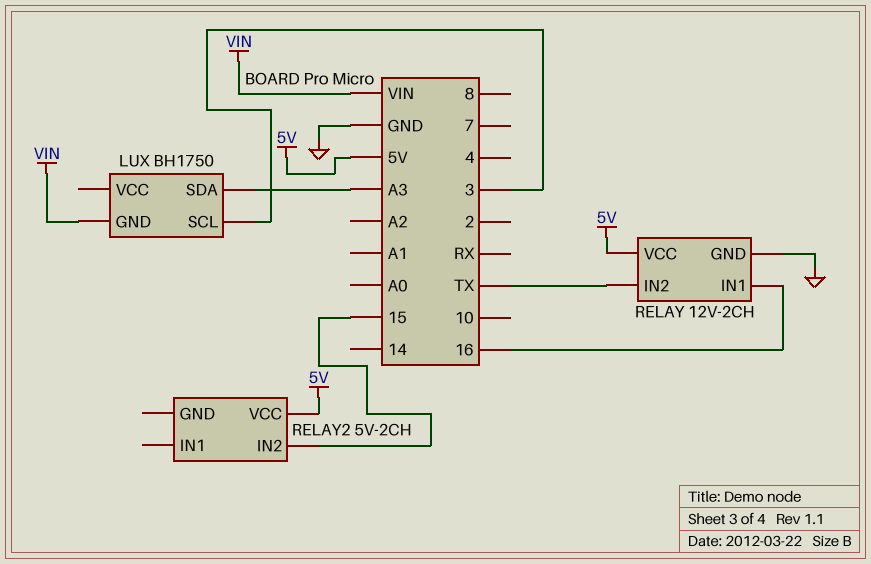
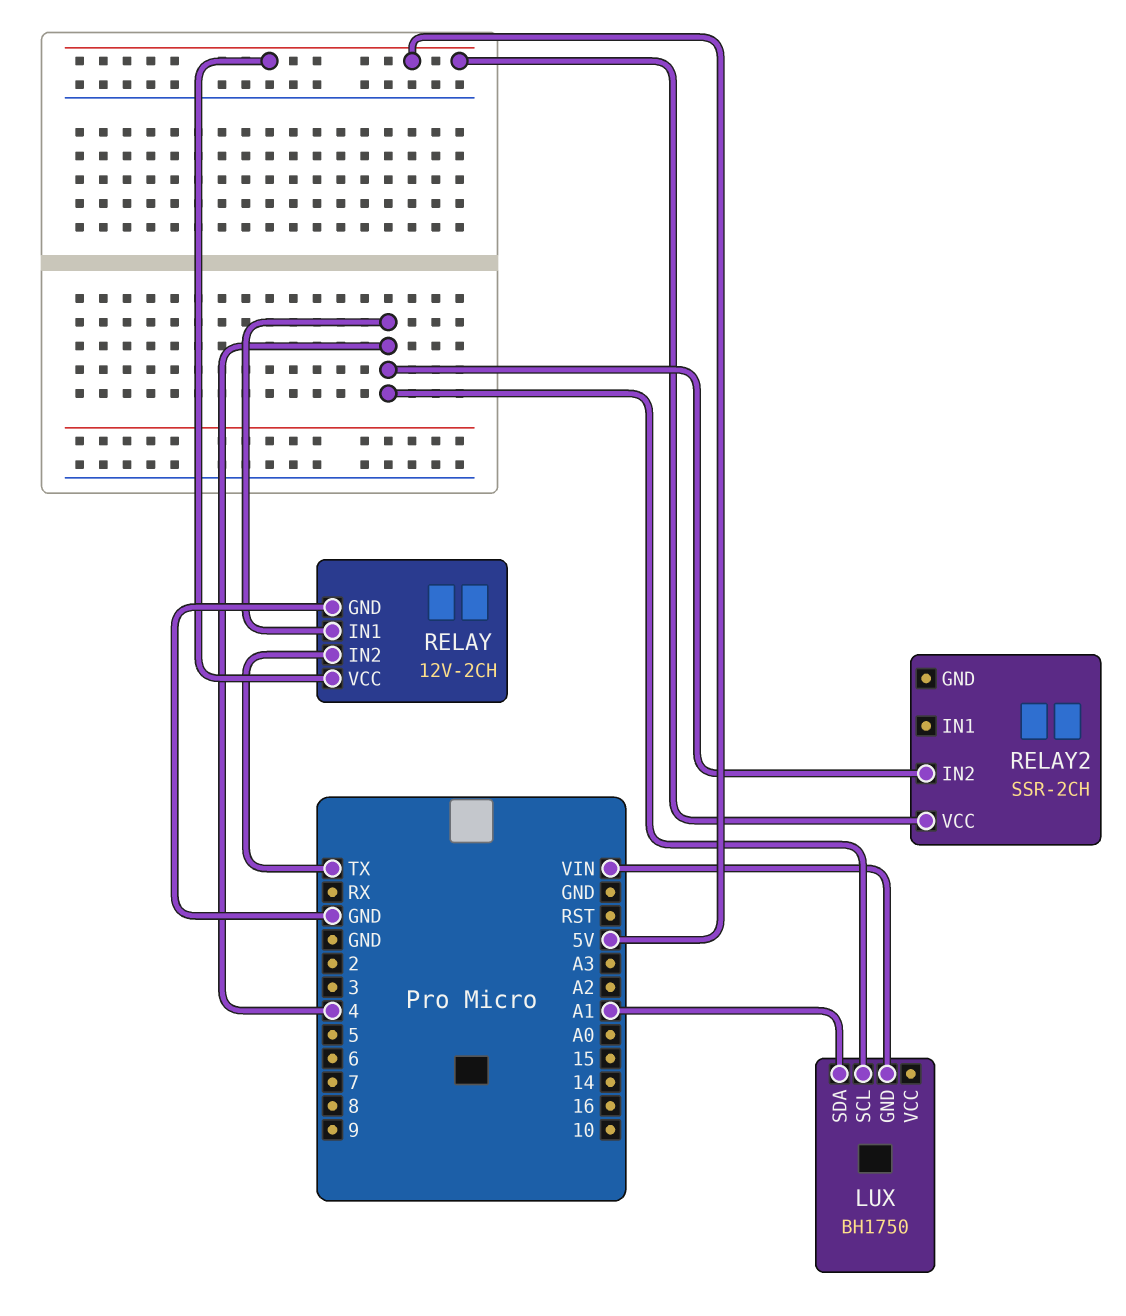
LUX pin SCL: 3 -> 4
LUX pin SDA: A3 -> A1
RELAY pin IN1: 16 -> 4
RELAY2: 5V-2CH -> SSR-2CH
RELAY2 pin IN2: 15 -> 4

